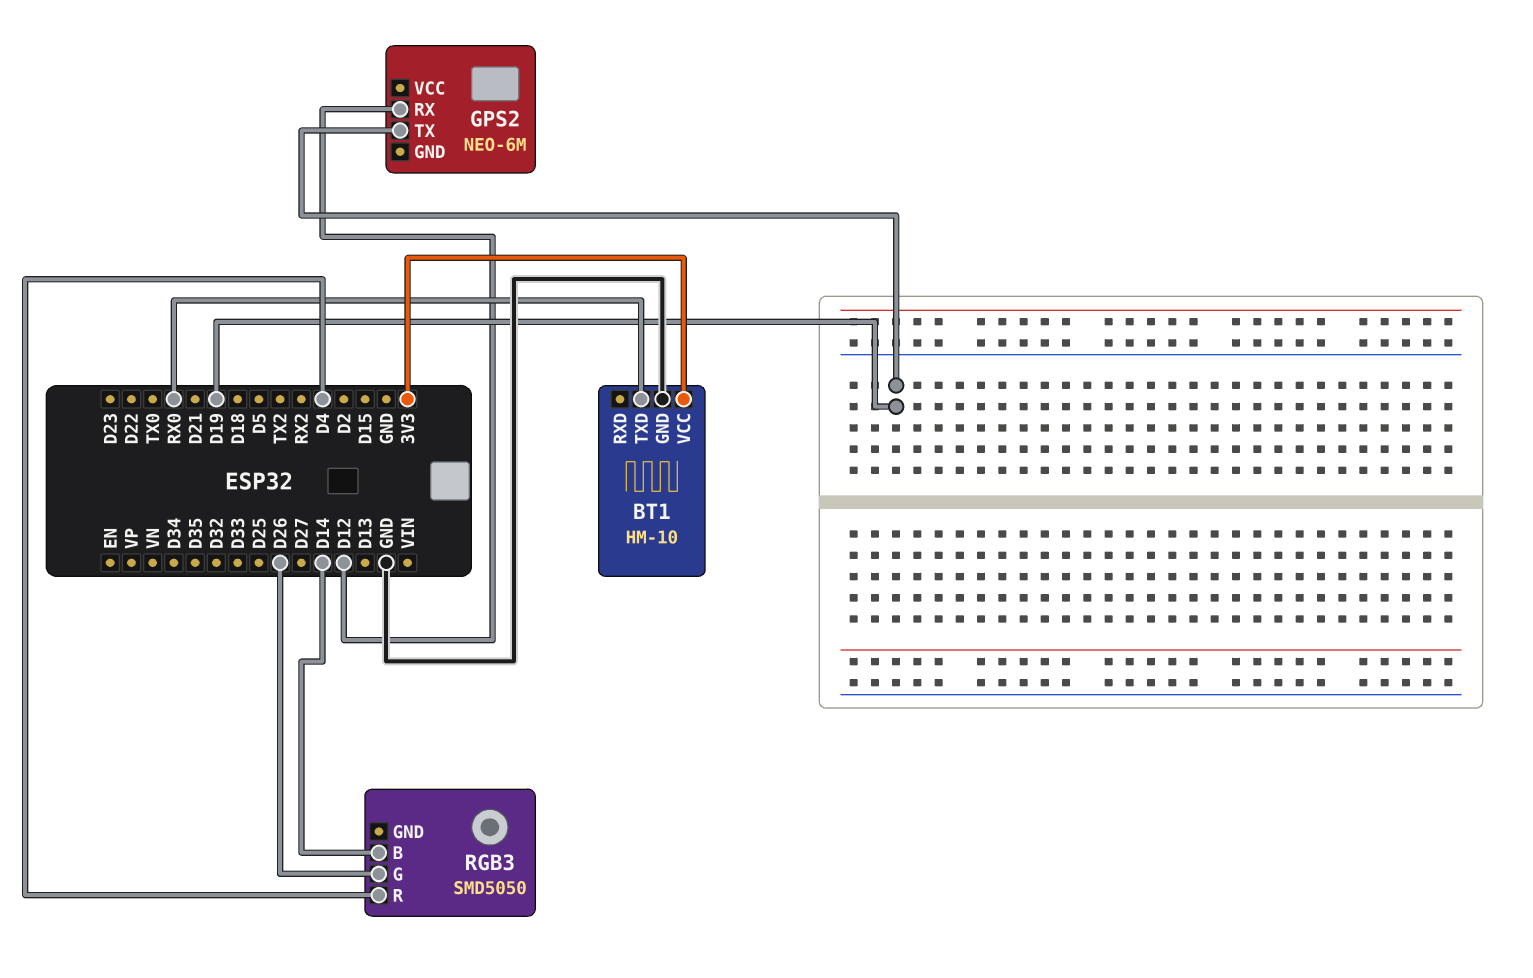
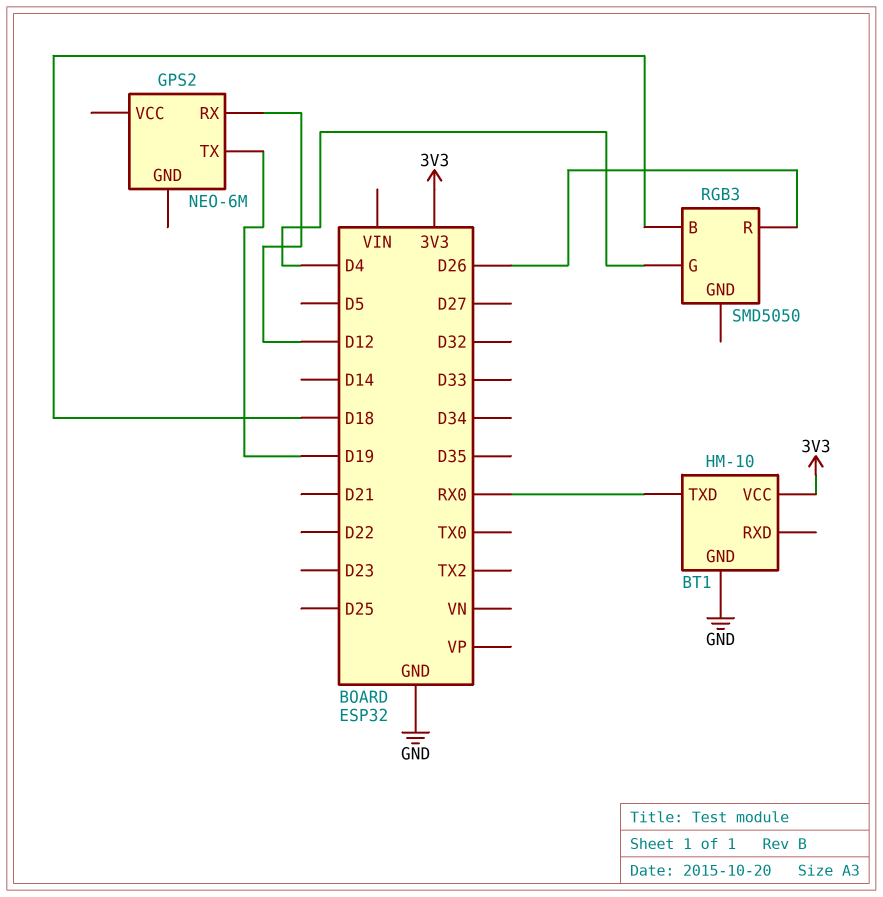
RGB3 pin B: D14 -> D18
RGB3 pin G: D26 -> D4
RGB3 pin R: D4 -> D26

